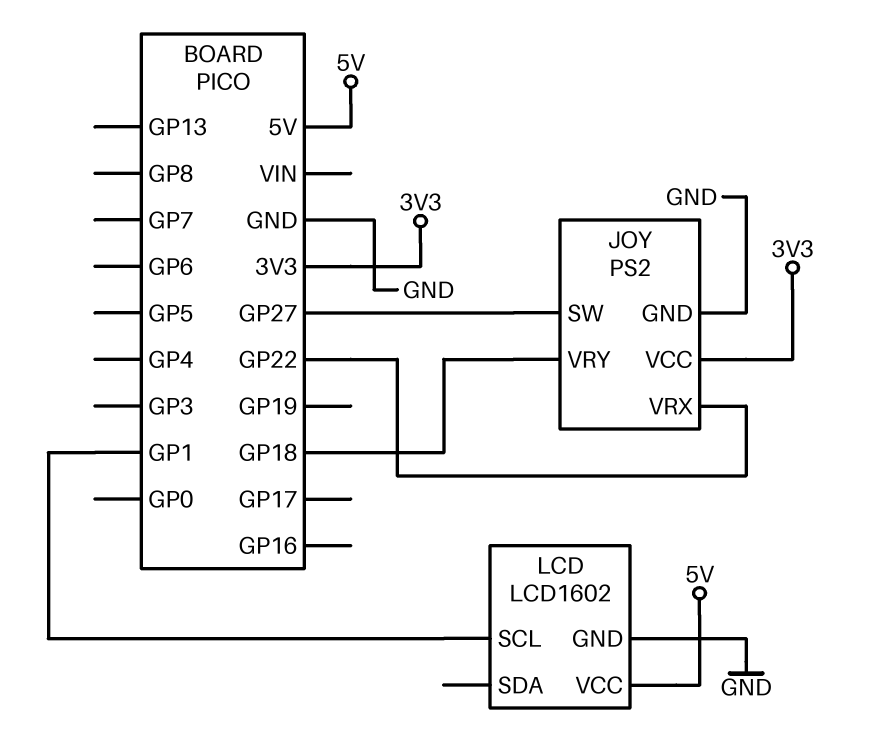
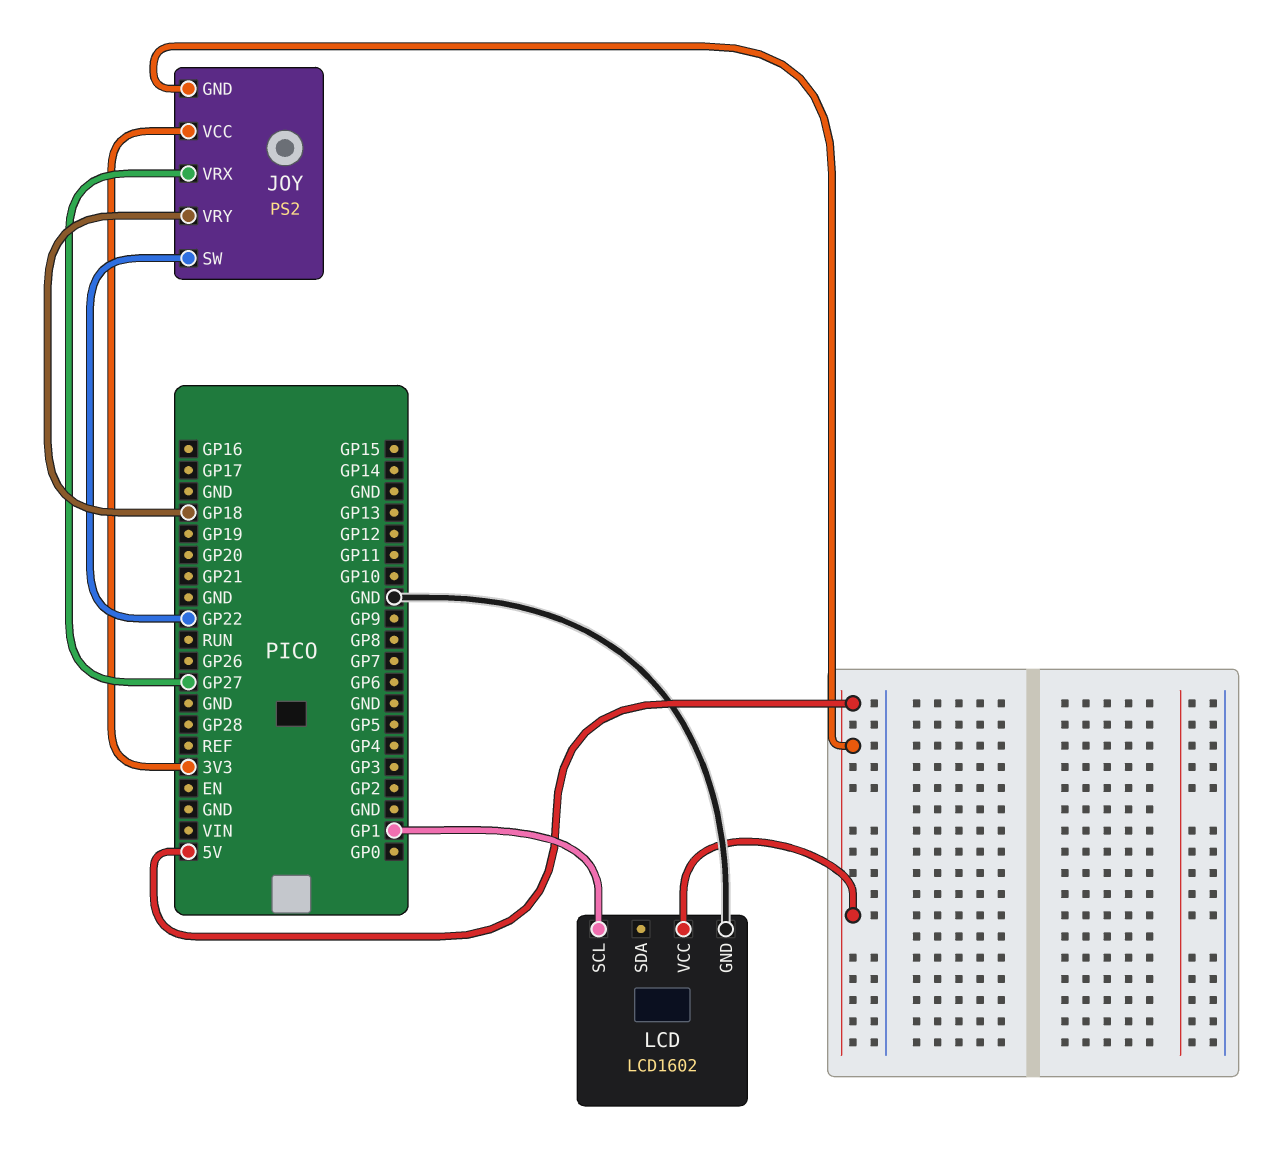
JOY pin GND: GND -> 5V
JOY pin SW: GP27 -> GP22
JOY pin VRX: GP22 -> GP27

